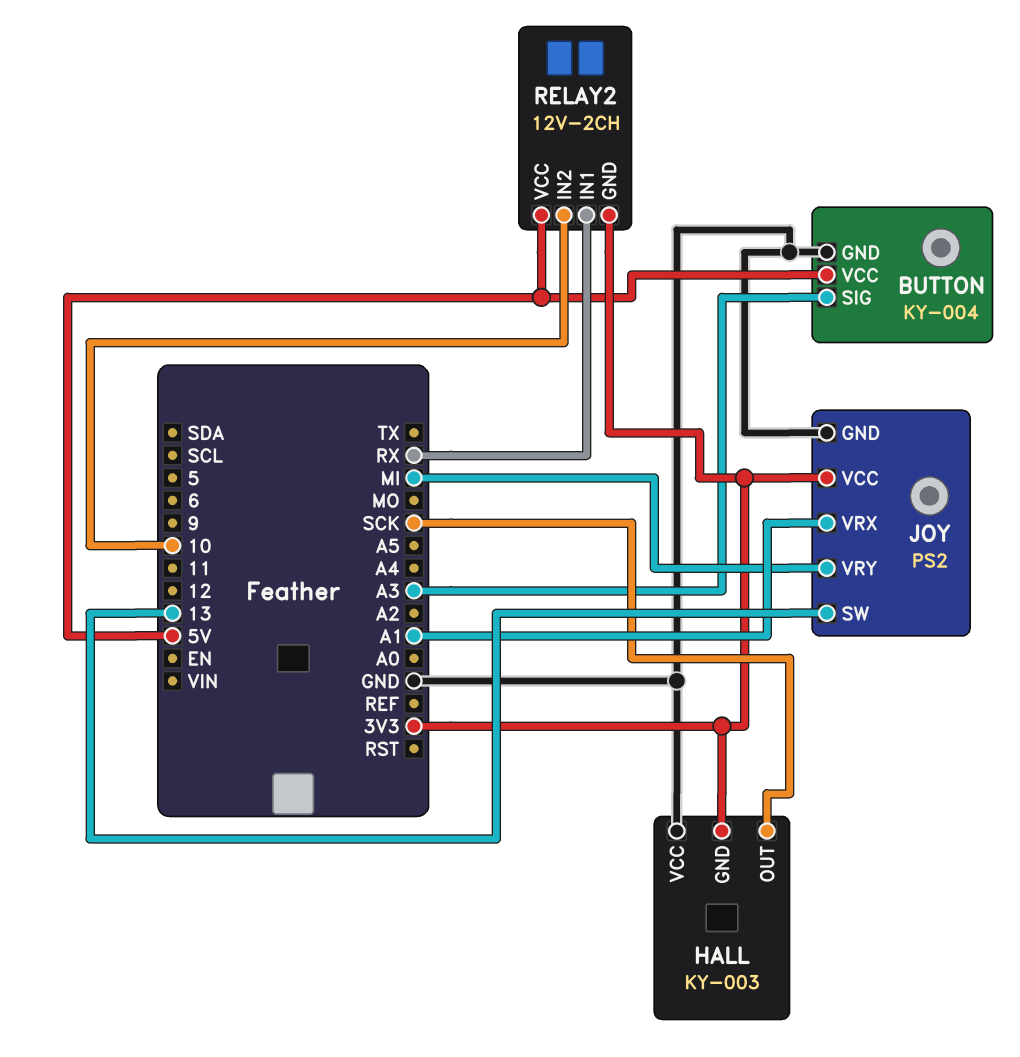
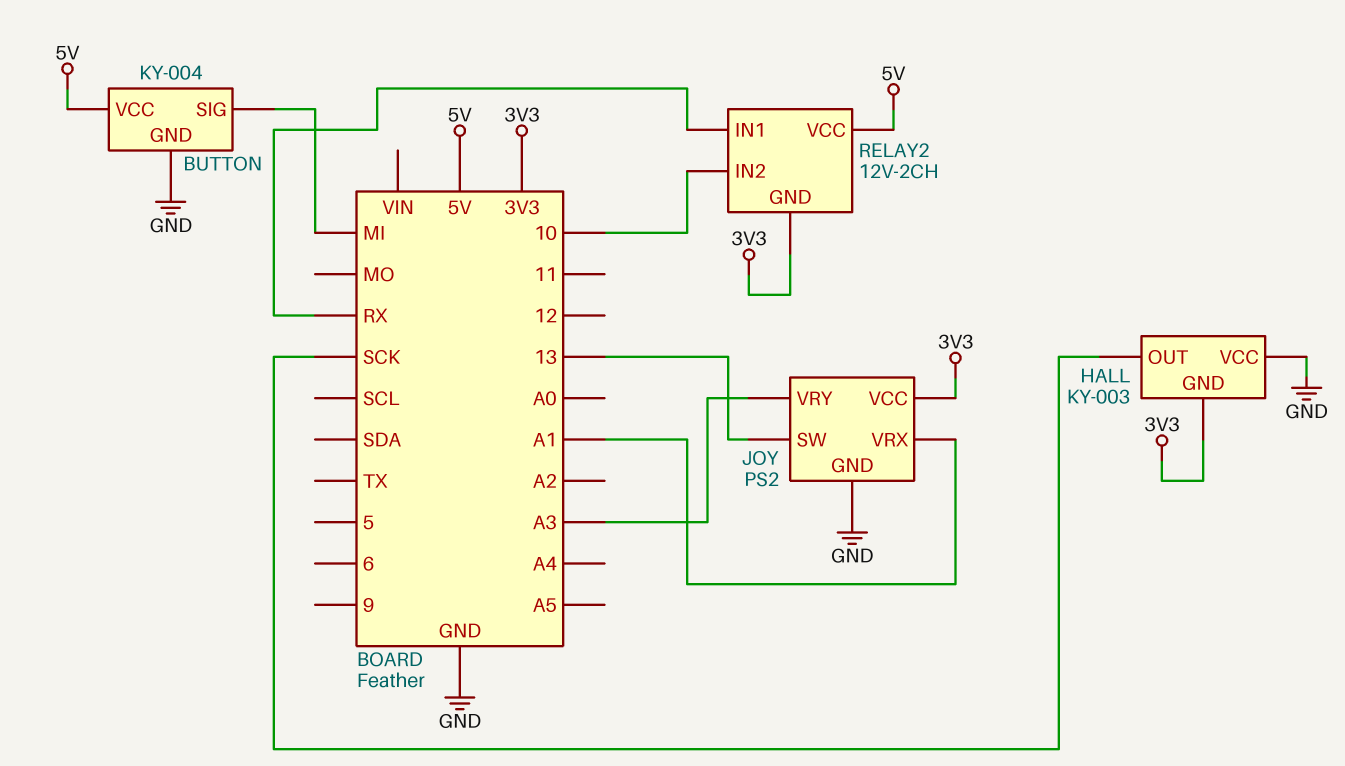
BUTTON pin SIG: A3 -> MI
JOY pin VRY: MI -> A3

